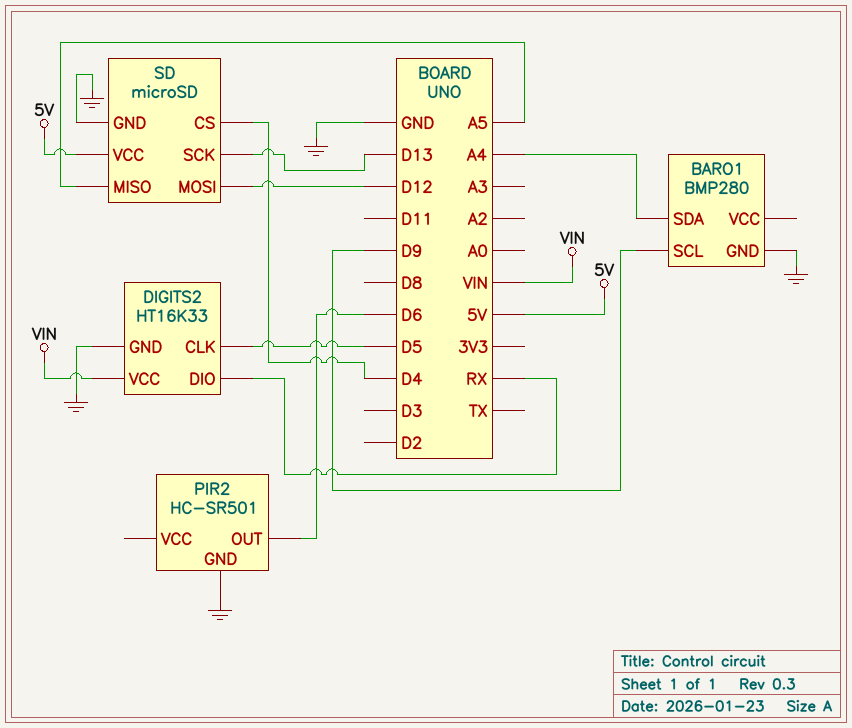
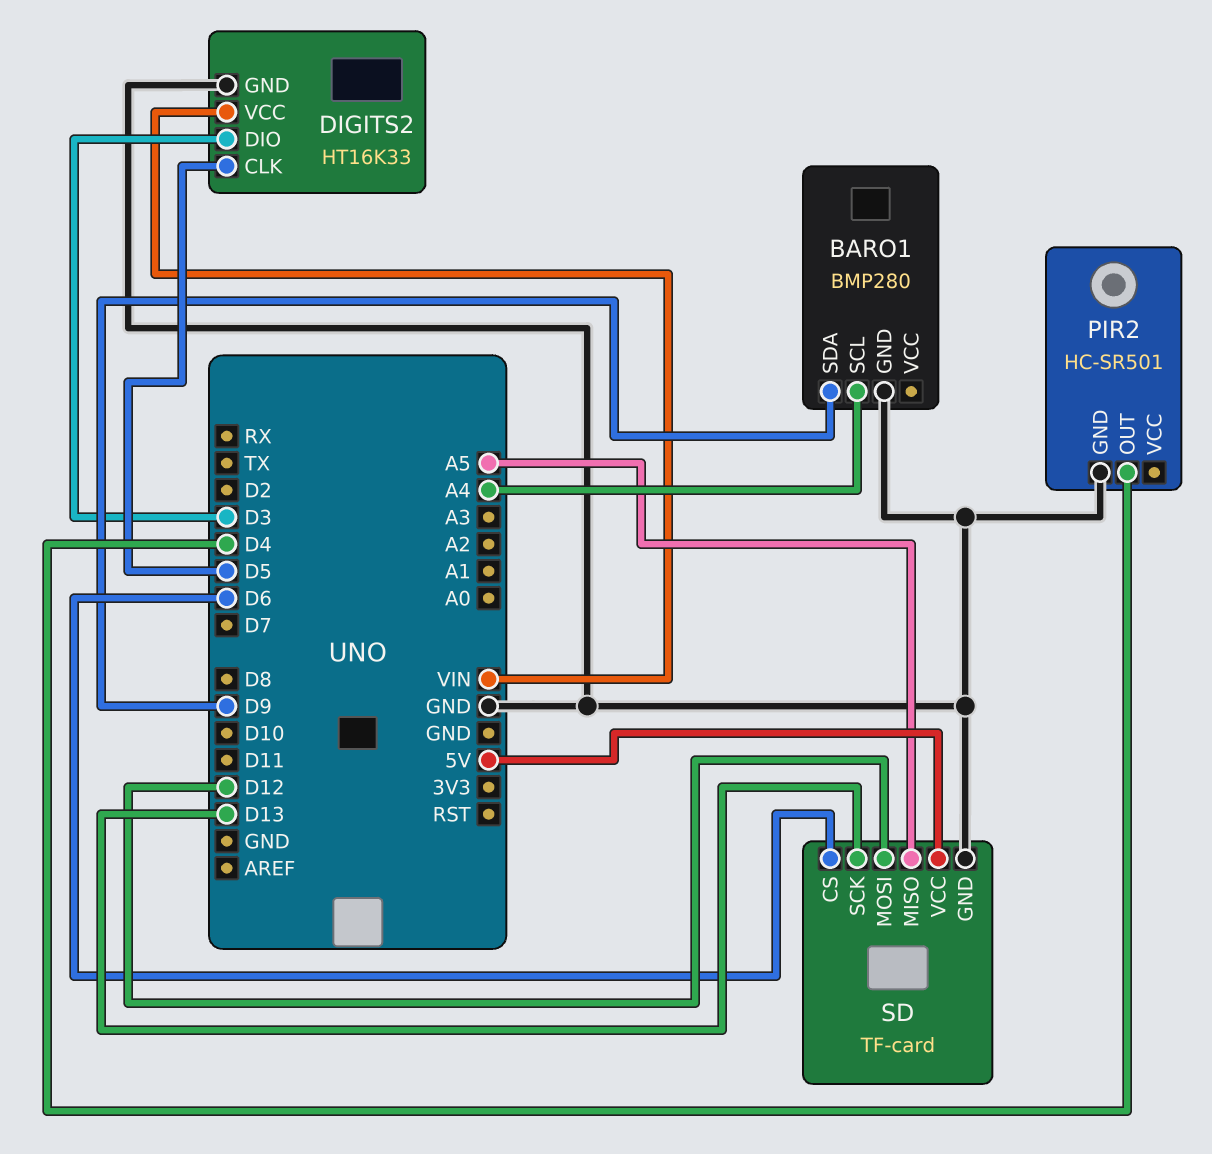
BARO1 pin SCL: D9 -> A4
BARO1 pin SDA: A4 -> D9
DIGITS2 pin DIO: RX -> D3
PIR2 pin OUT: D6 -> D4
SD: microSD -> TF-card
SD pin CS: D4 -> D6

